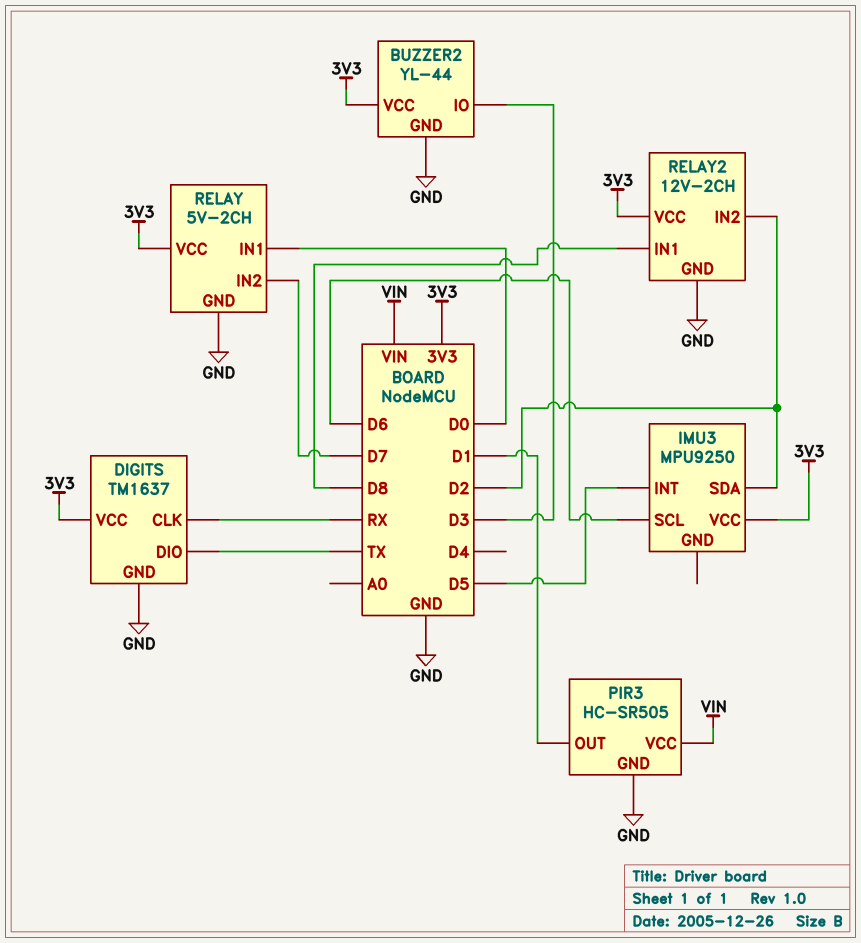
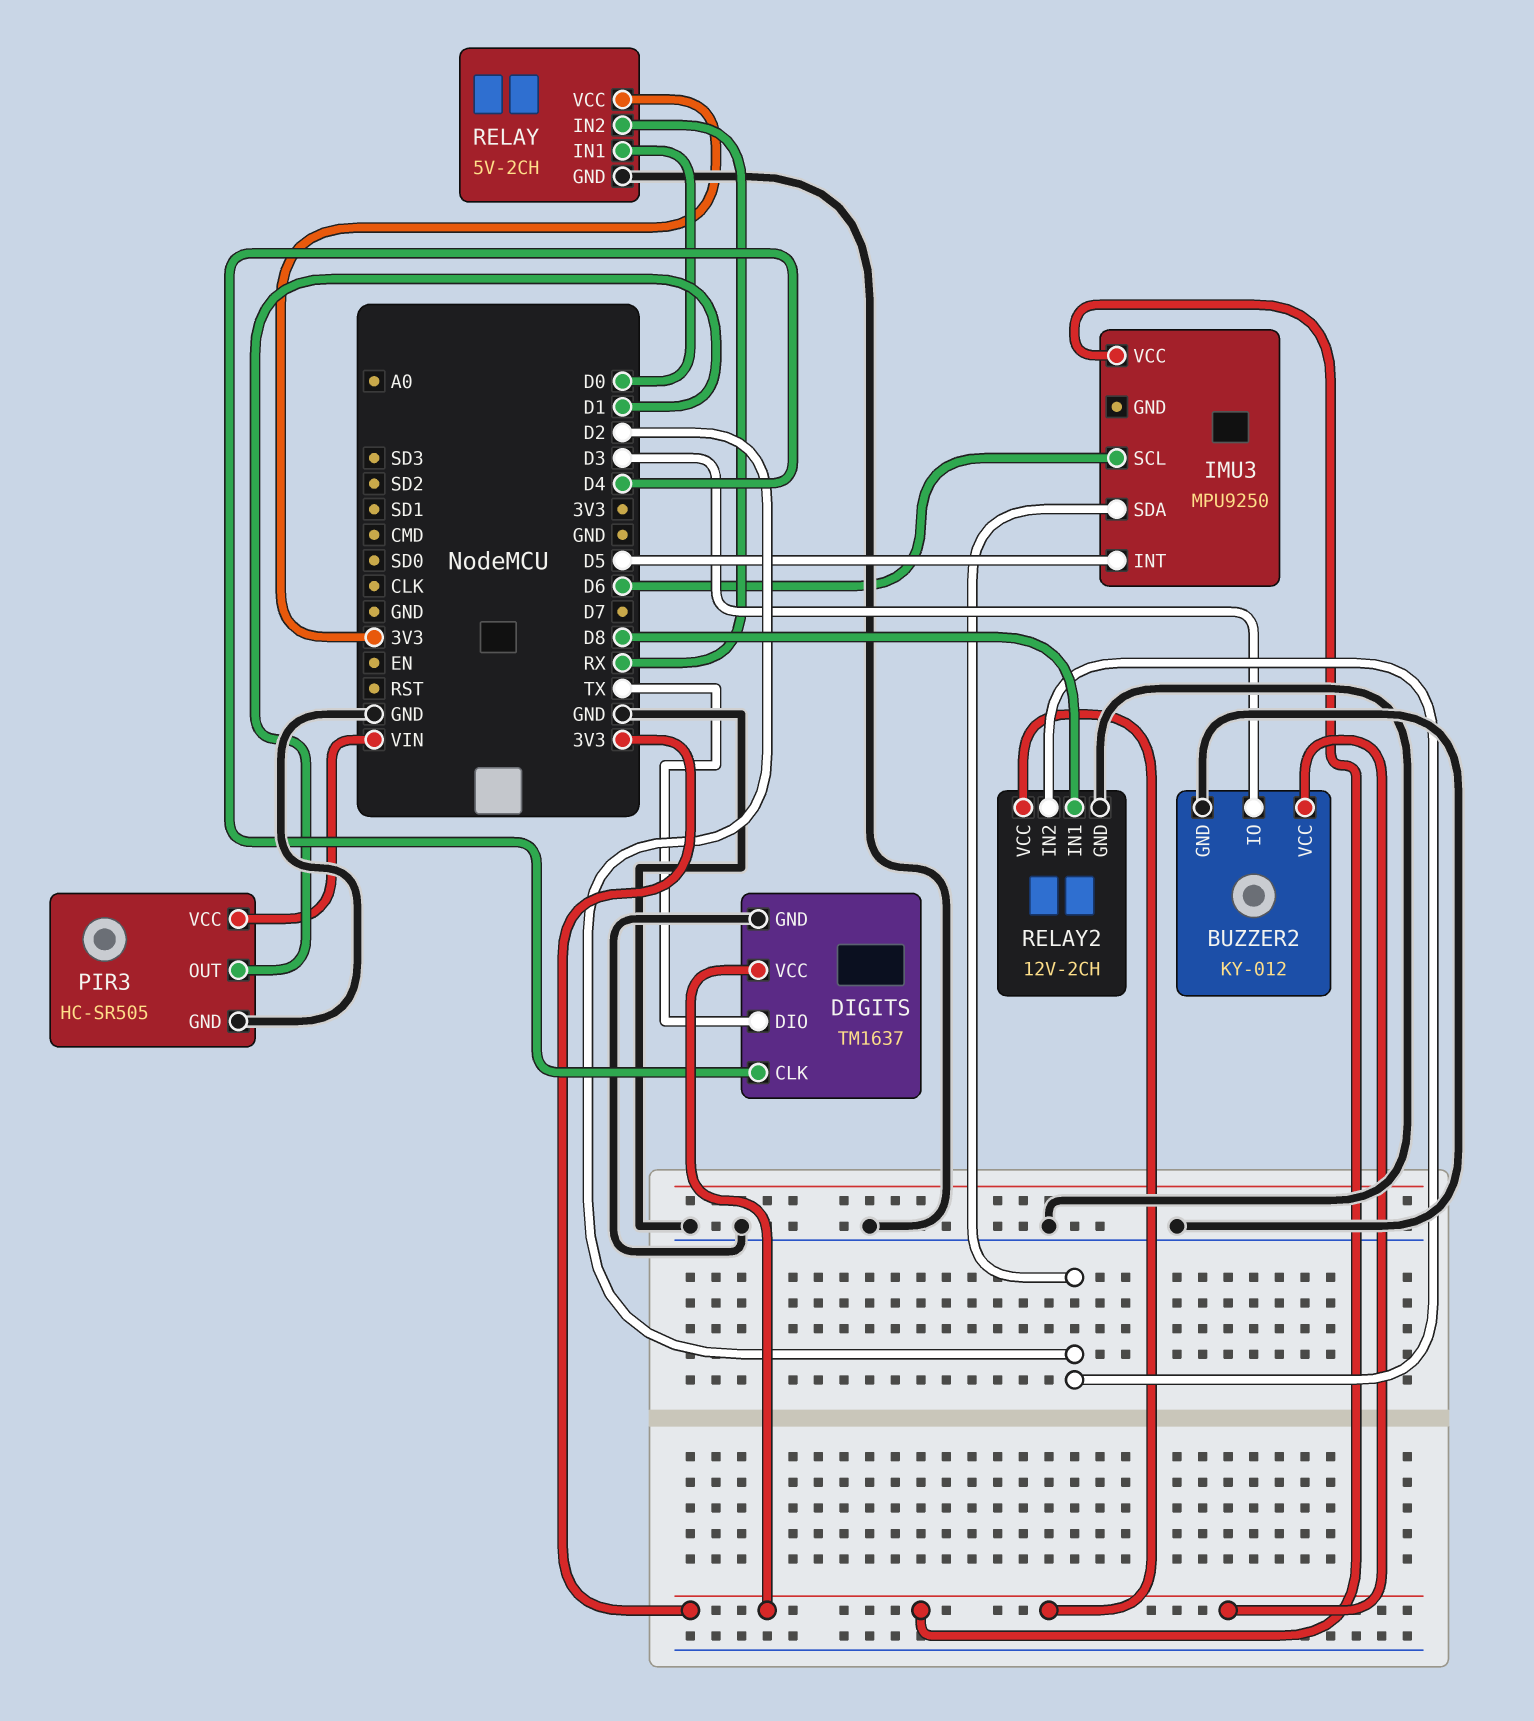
BUZZER2: YL-44 -> KY-012
DIGITS pin CLK: RX -> D4
RELAY pin IN2: D7 -> RX

